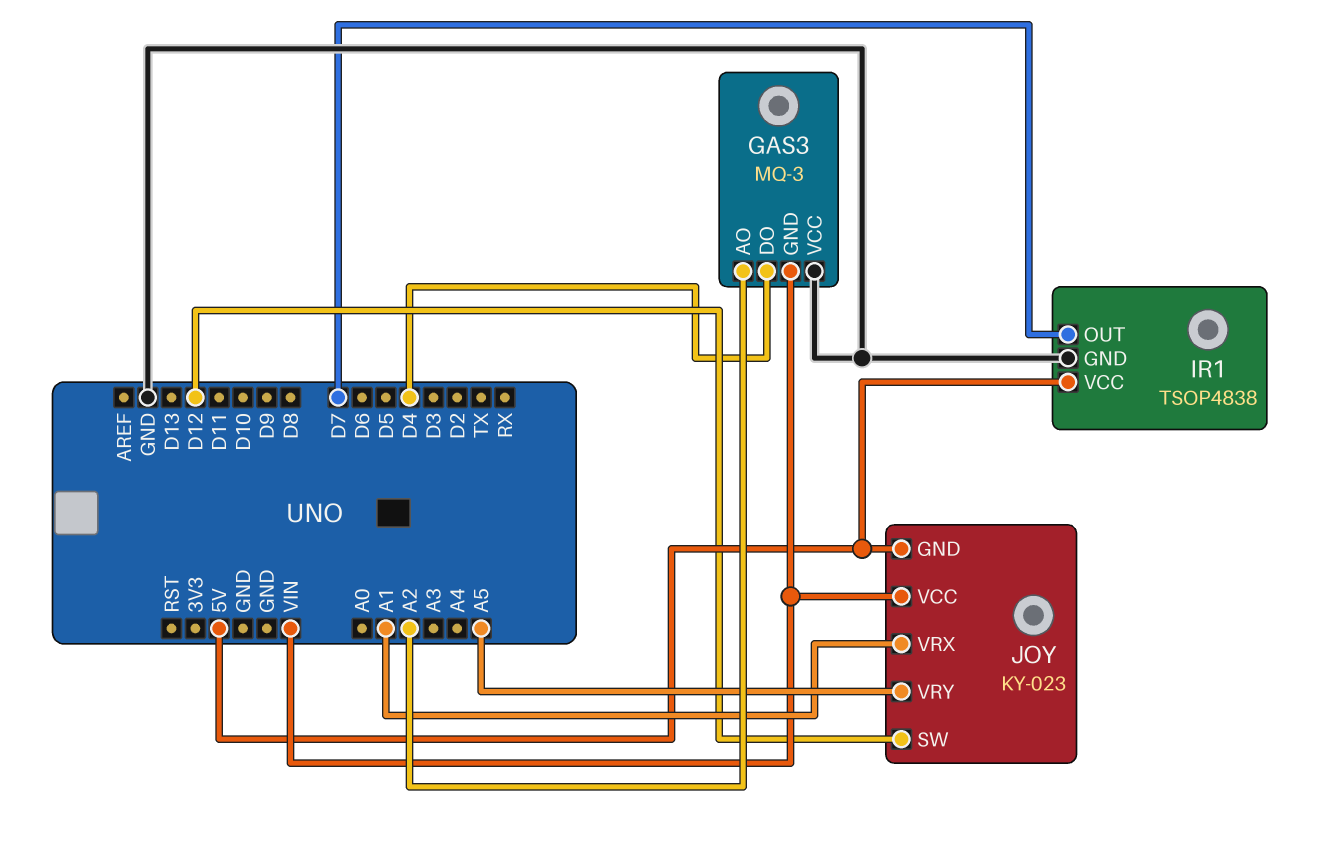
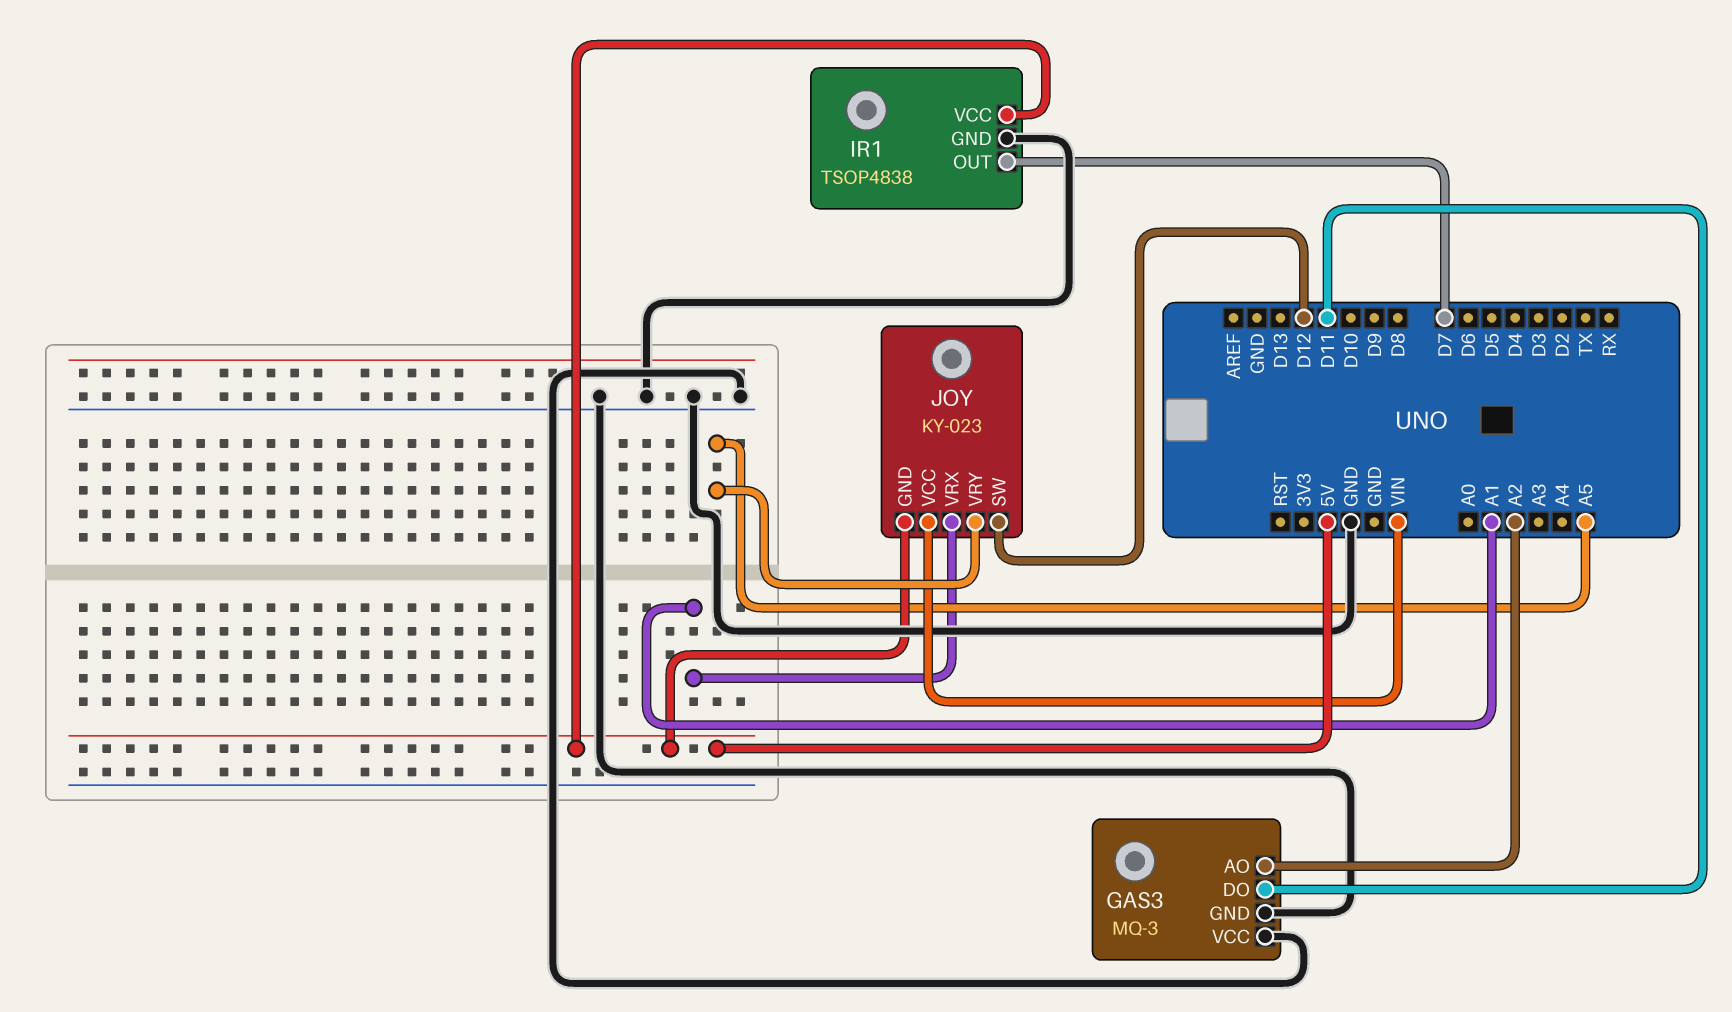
GAS3 pin DO: D4 -> D11
GAS3 pin GND: VIN -> GND

